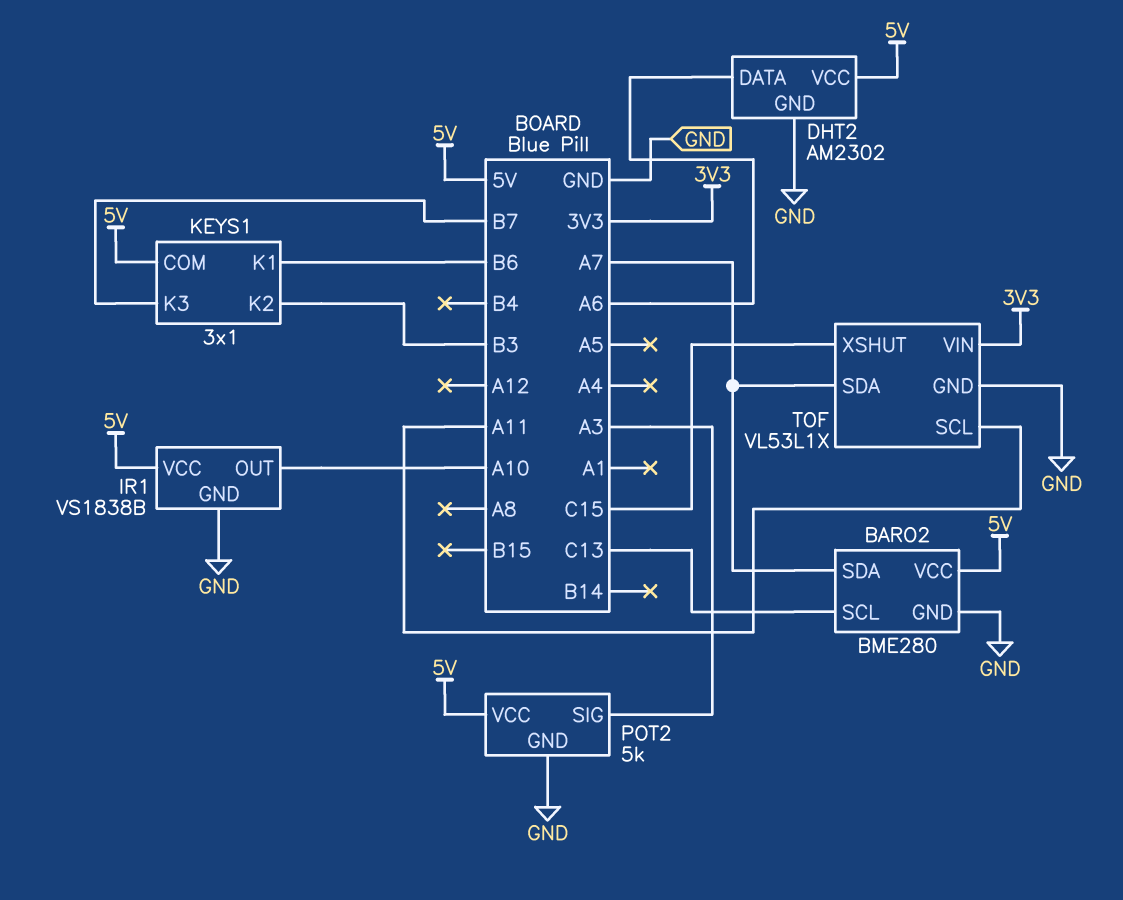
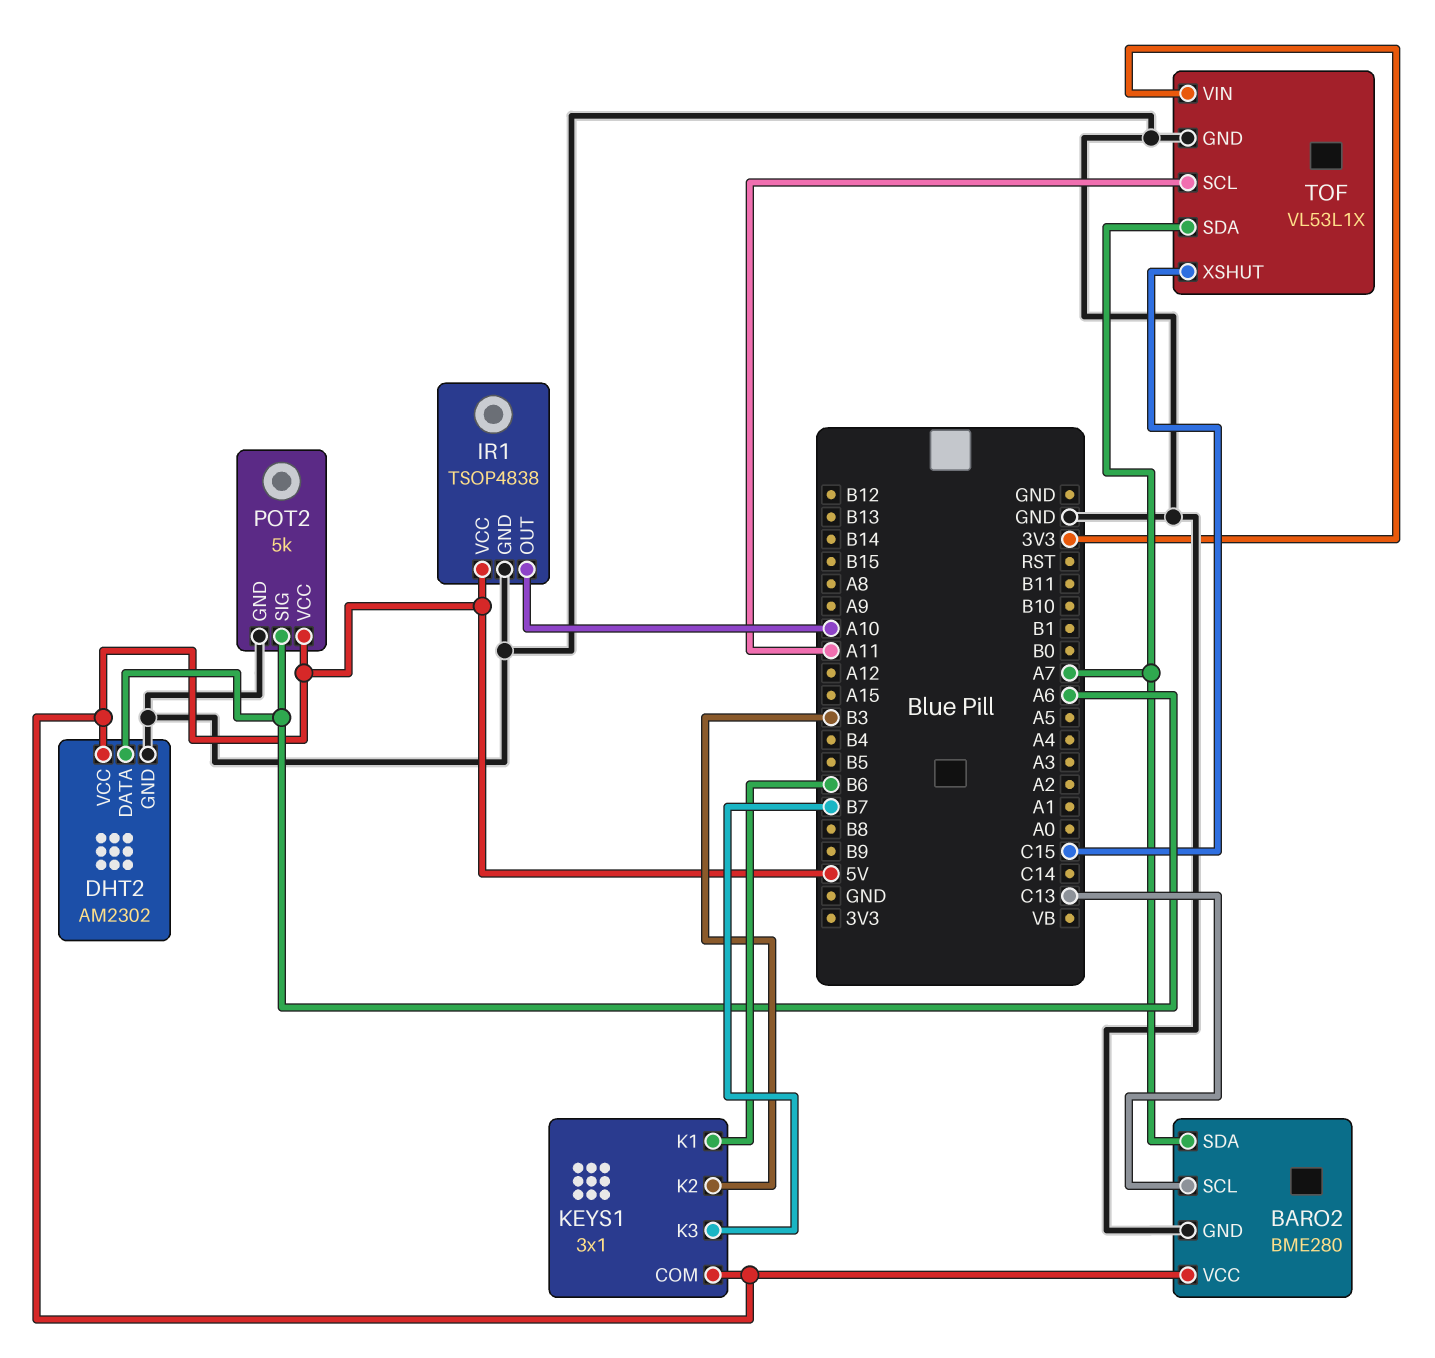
IR1: VS1838B -> TSOP4838
POT2 pin SIG: A3 -> A6

